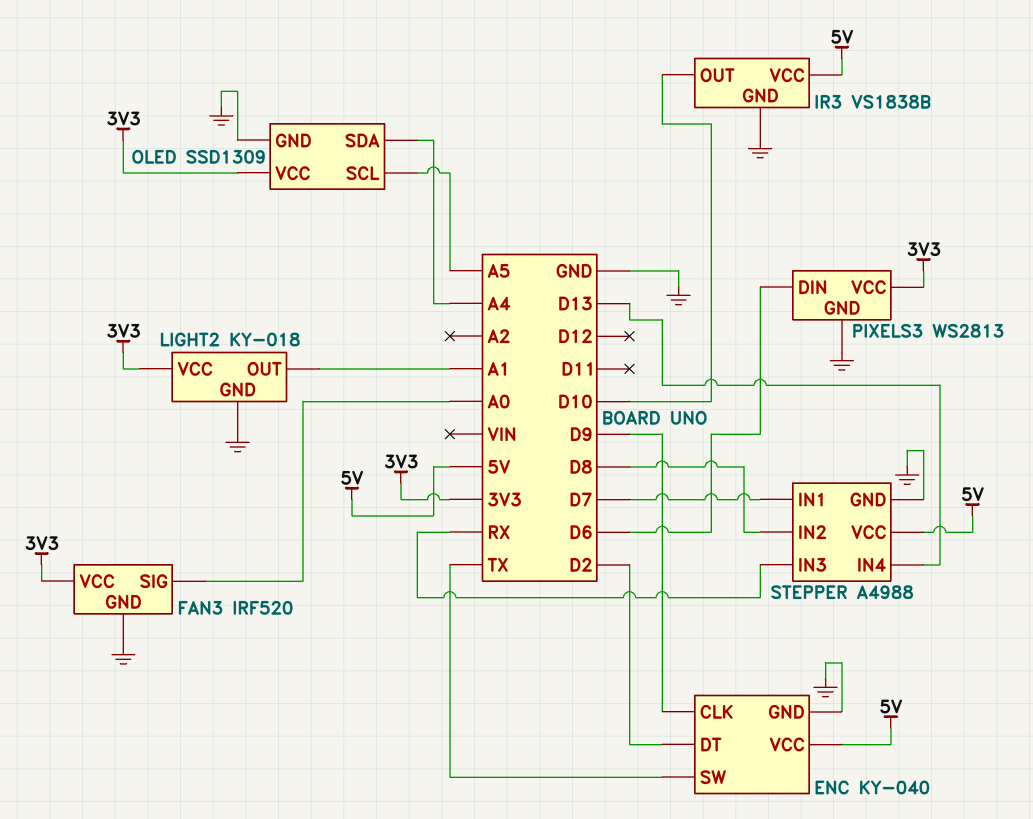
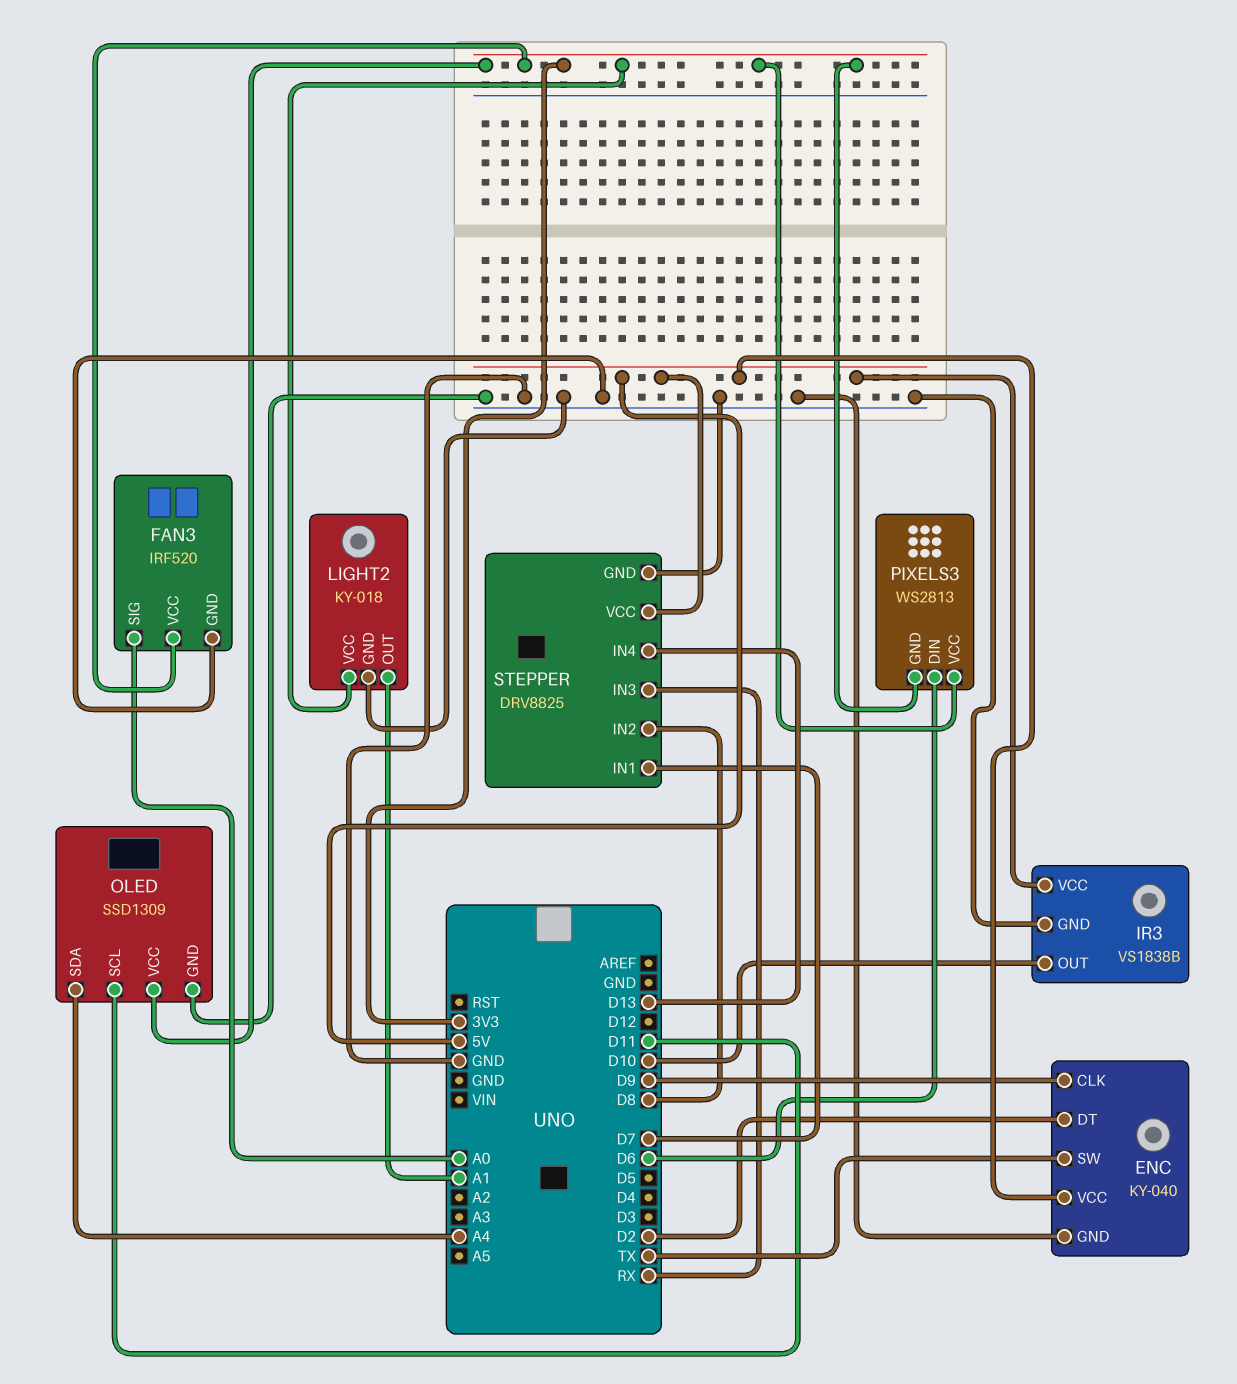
OLED pin SCL: A5 -> D11
PIXELS3 pin GND: GND -> 3V3
STEPPER: A4988 -> DRV8825

